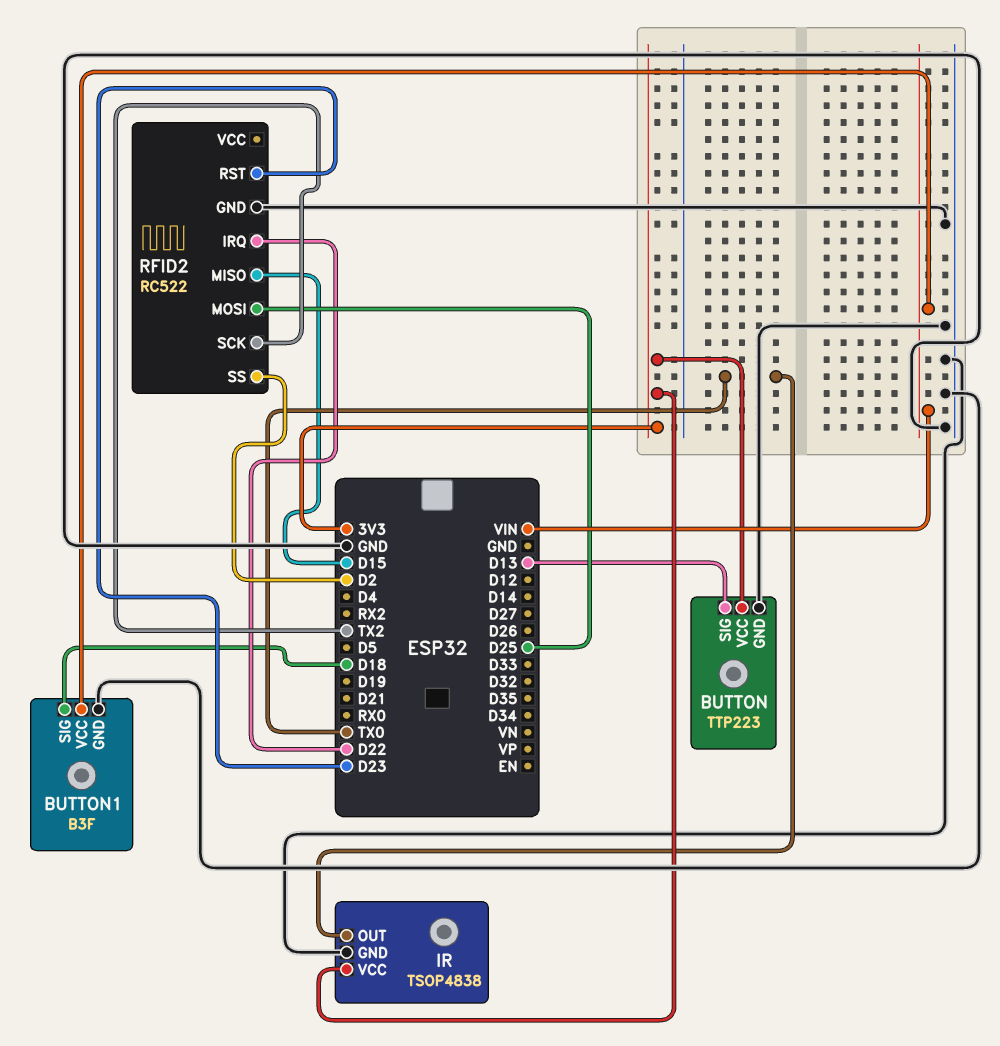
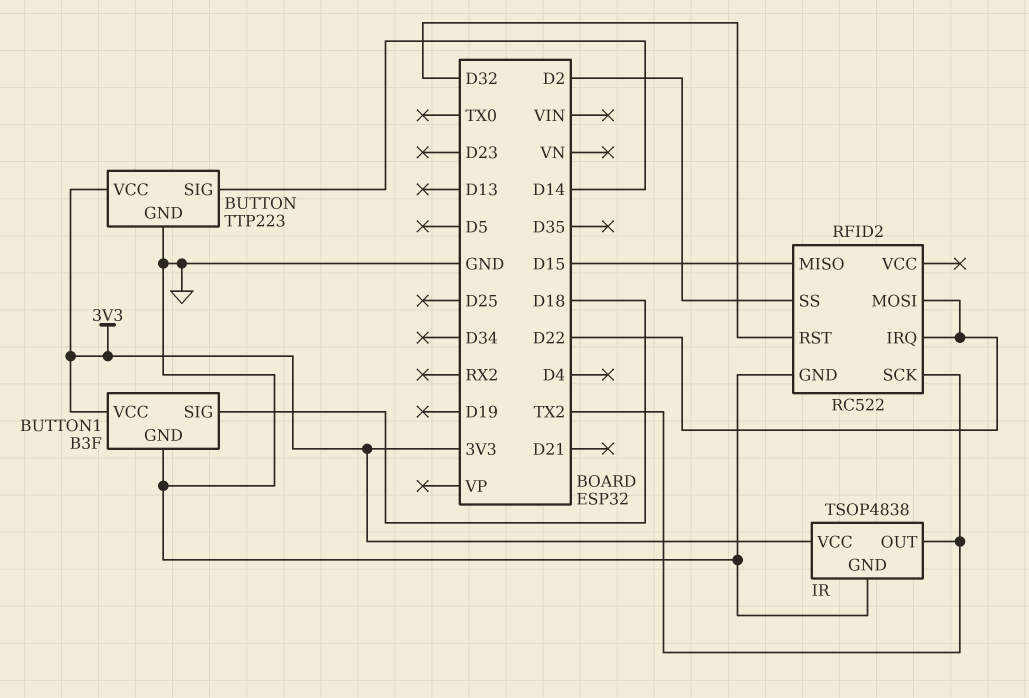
BUTTON pin SIG: D13 -> D14
BUTTON1 pin VCC: VIN -> 3V3
IR pin OUT: TX0 -> TX2
RFID2 pin MOSI: D25 -> D22
RFID2 pin RST: D23 -> D32

